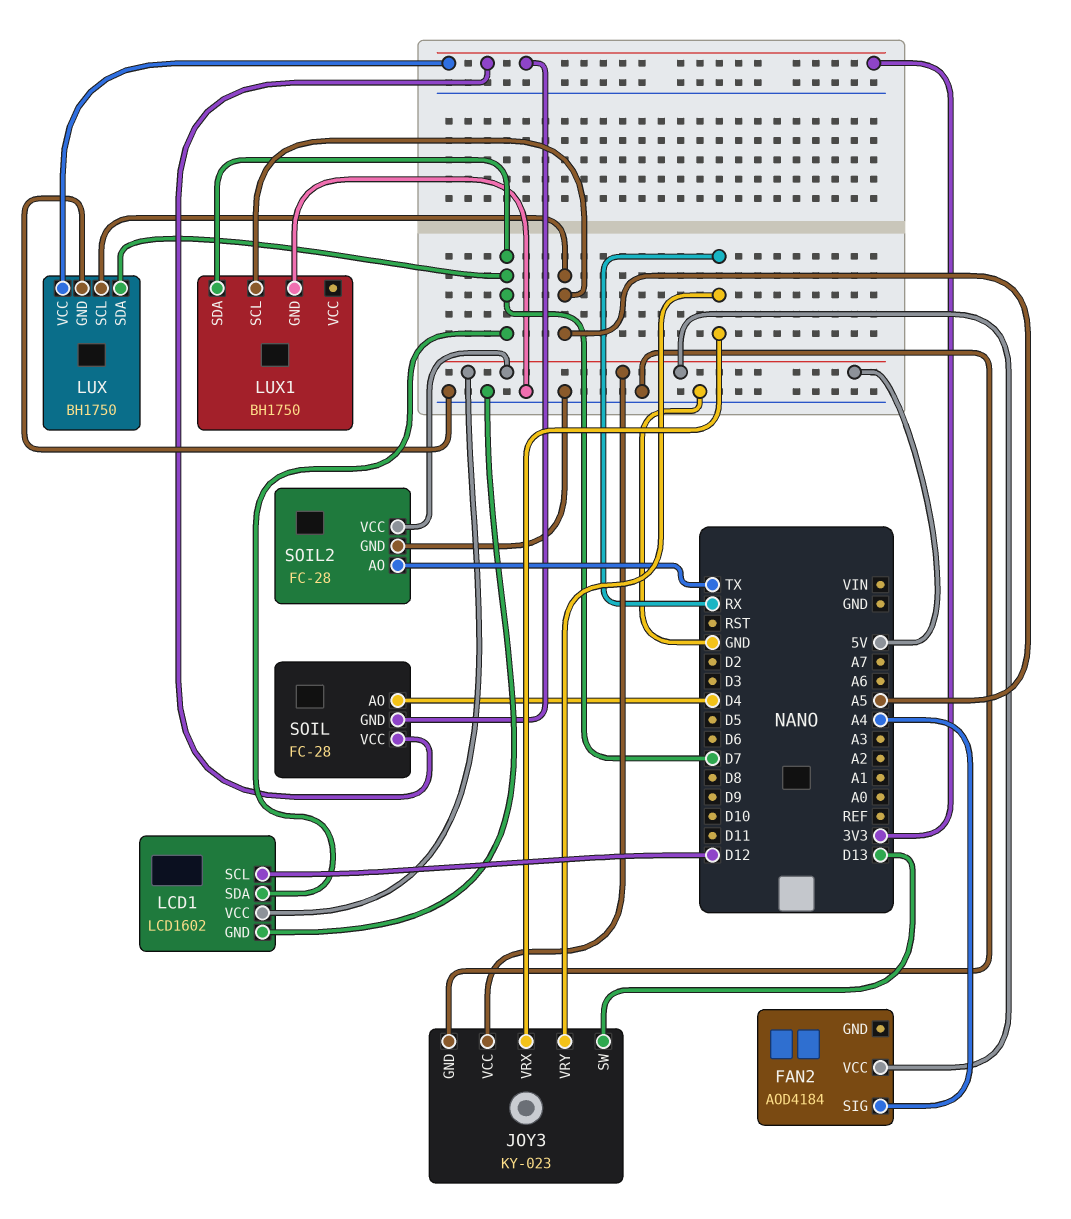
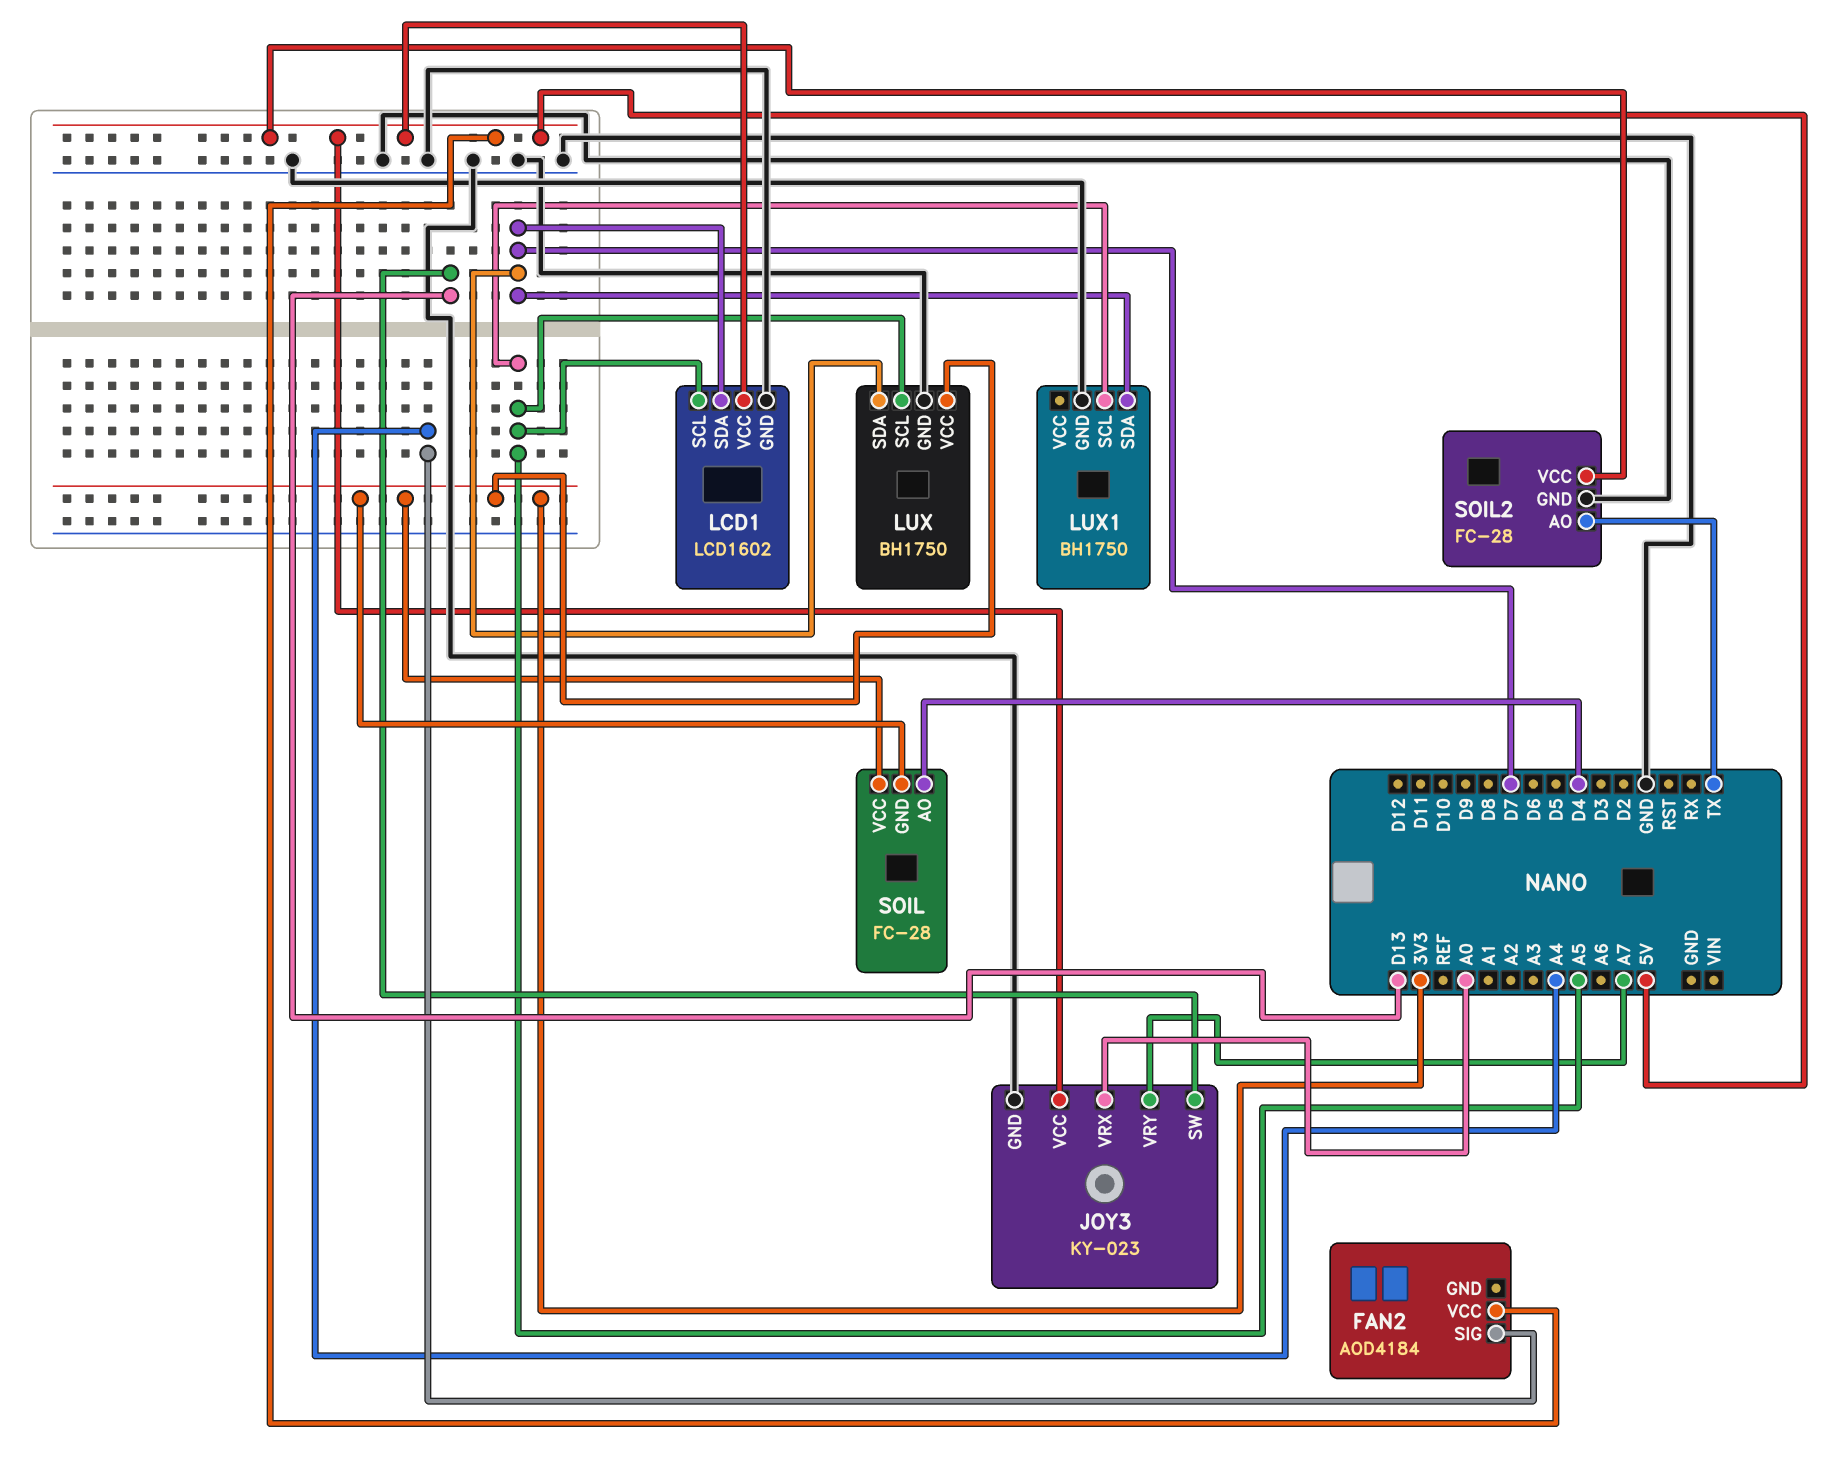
JOY3 pin VRX: RX -> A0
JOY3 pin VRY: RX -> A7
LCD1 pin SCL: D12 -> A5

